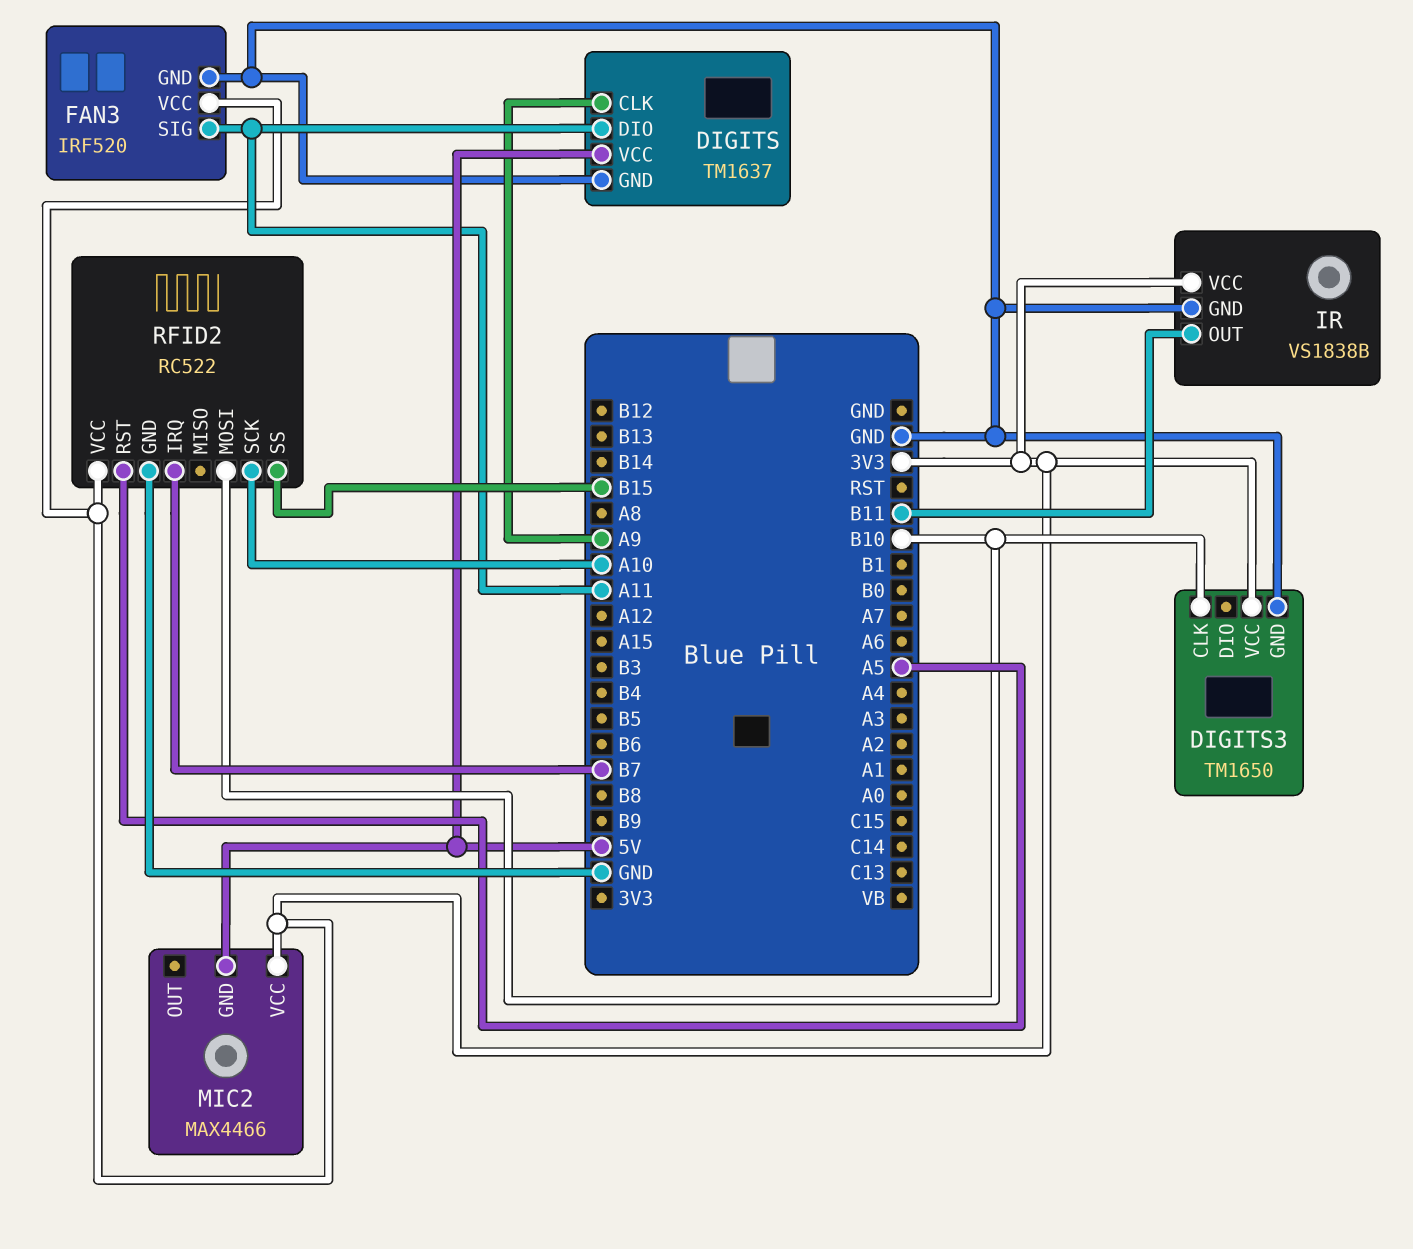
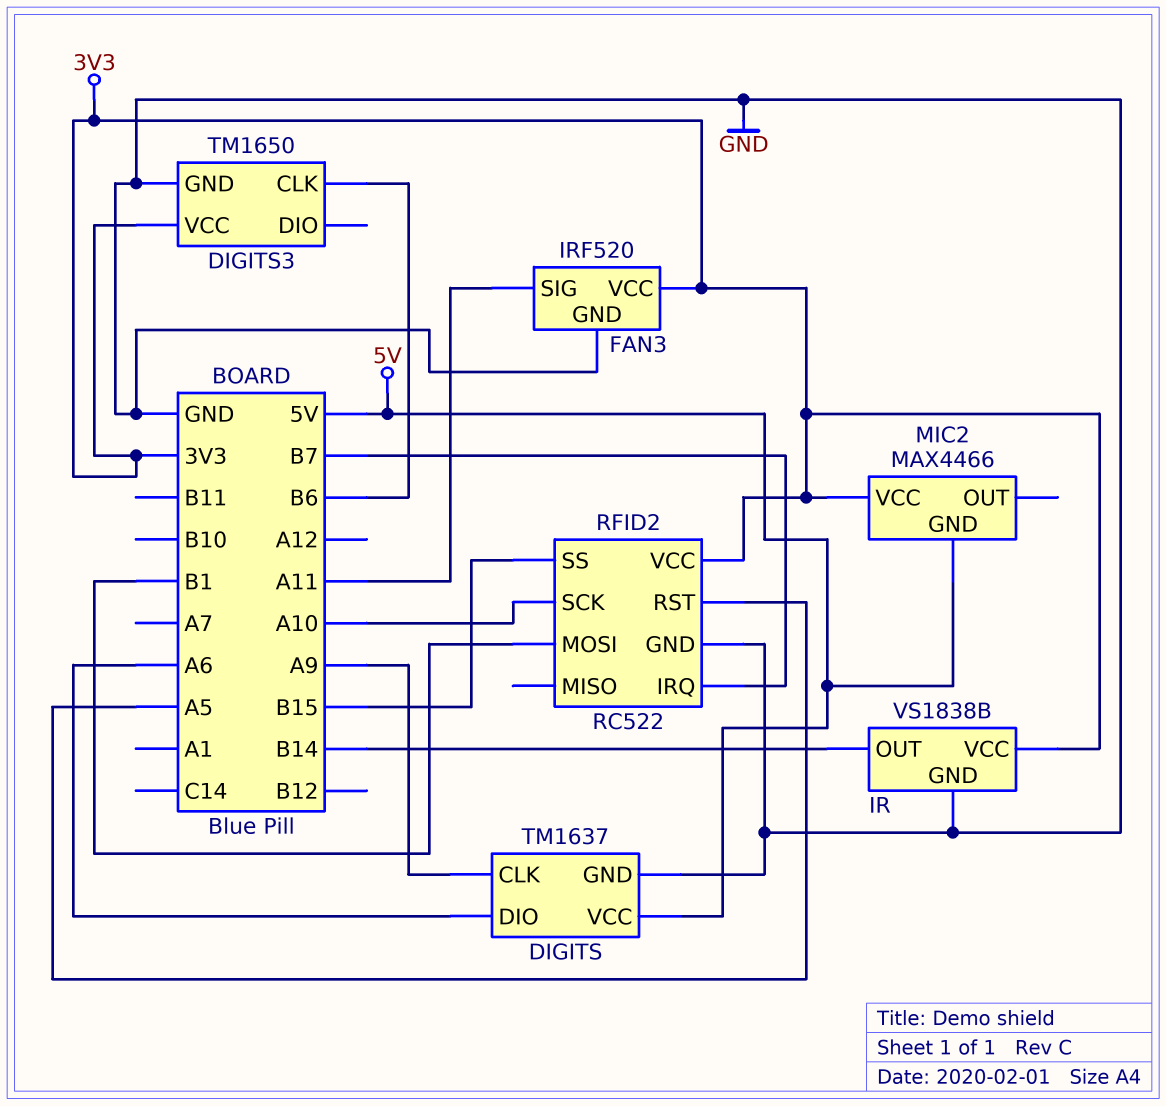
DIGITS pin DIO: A11 -> A6
DIGITS3 pin CLK: B10 -> B6
IR pin OUT: B11 -> B14
RFID2 pin MOSI: B10 -> B1

